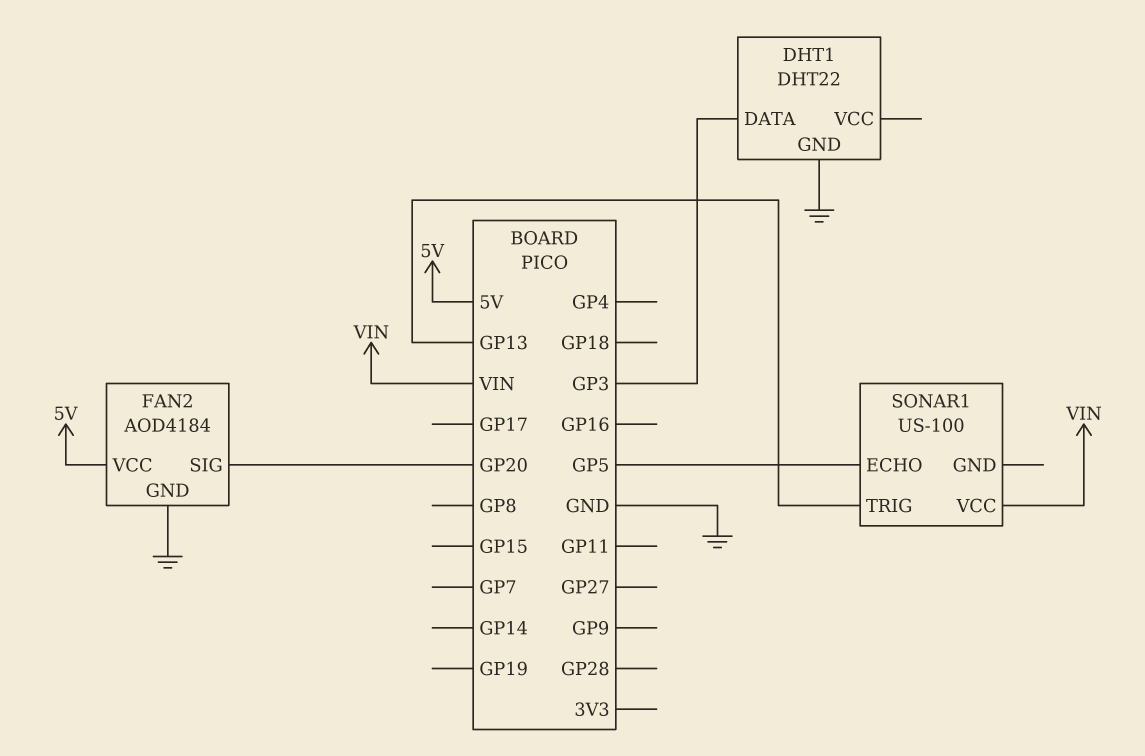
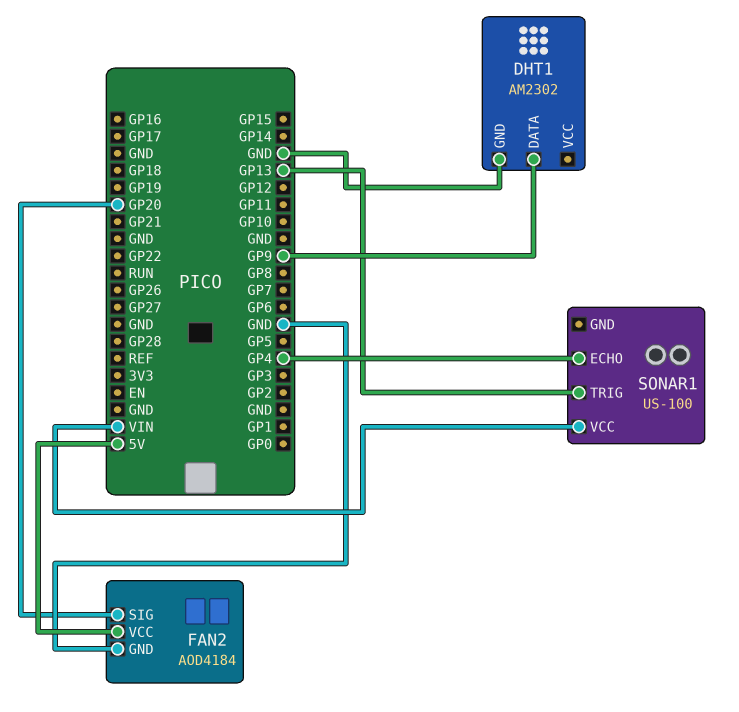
DHT1: DHT22 -> AM2302
DHT1 pin DATA: GP3 -> GP9
SONAR1 pin ECHO: GP5 -> GP4

